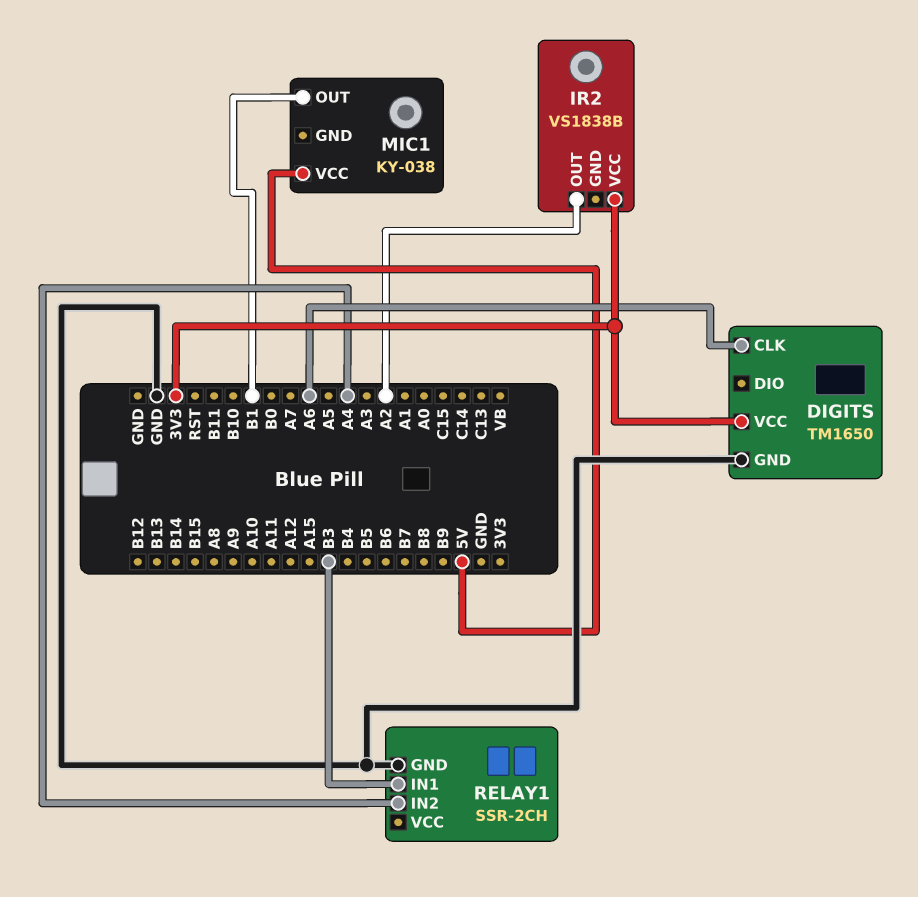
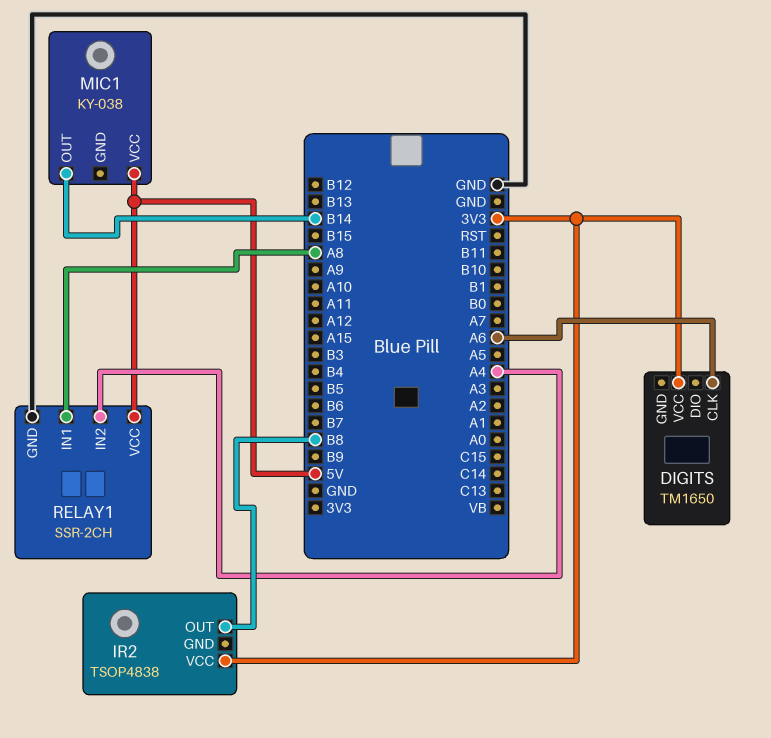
DIGITS pin GND: GND -> none
IR2: VS1838B -> TSOP4838
IR2 pin OUT: A2 -> B8
MIC1 pin OUT: B1 -> B14
RELAY1 pin IN1: B3 -> A8
RELAY1 pin VCC: none -> 5V

